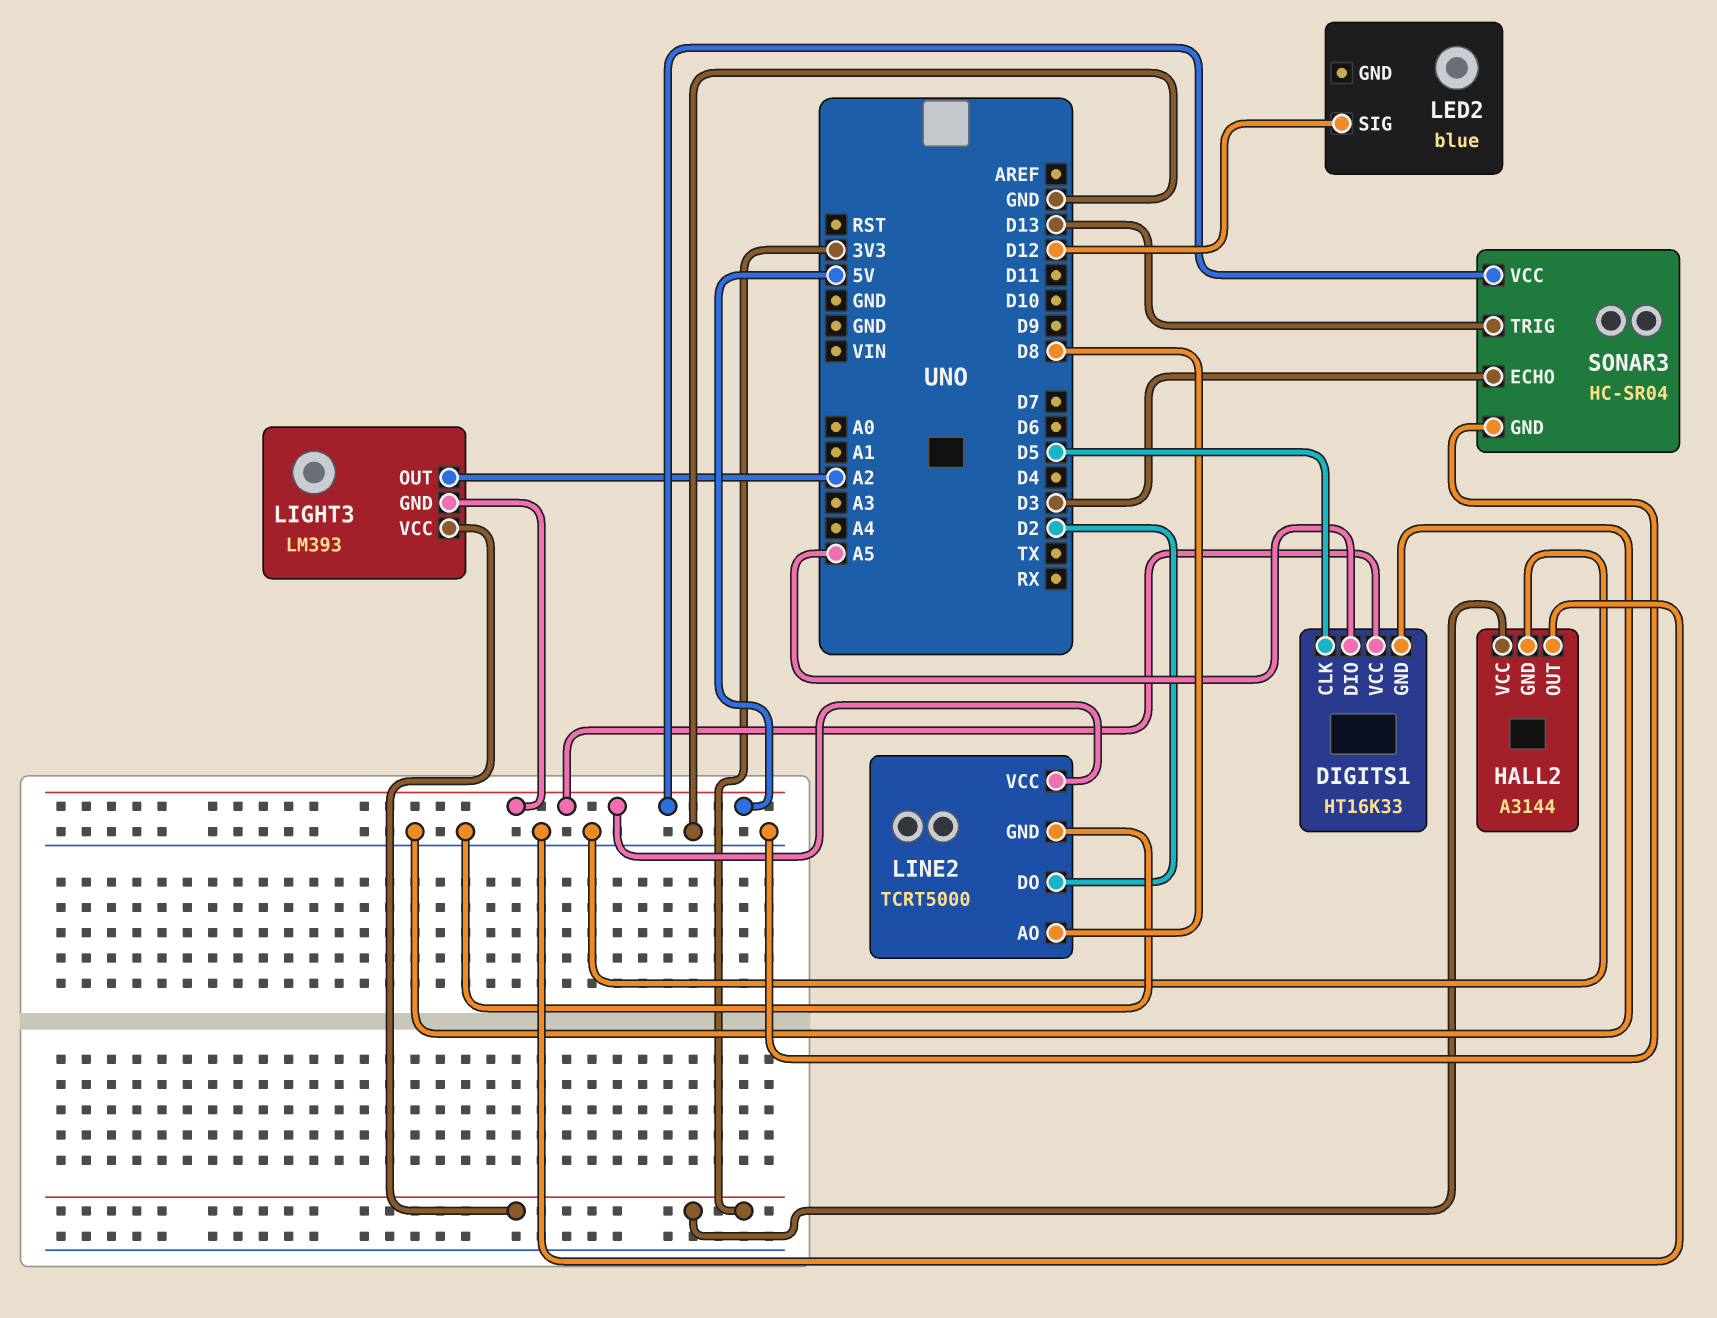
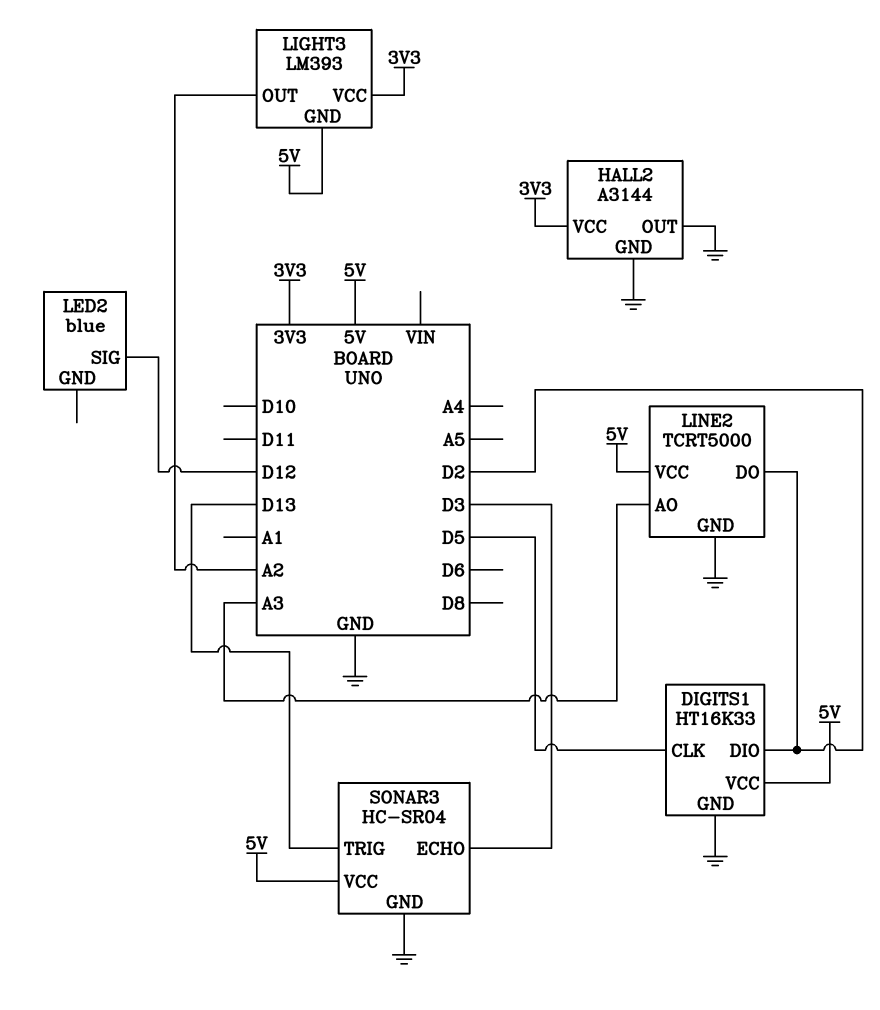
DIGITS1 pin DIO: A5 -> D2
LINE2 pin AO: D8 -> A3

